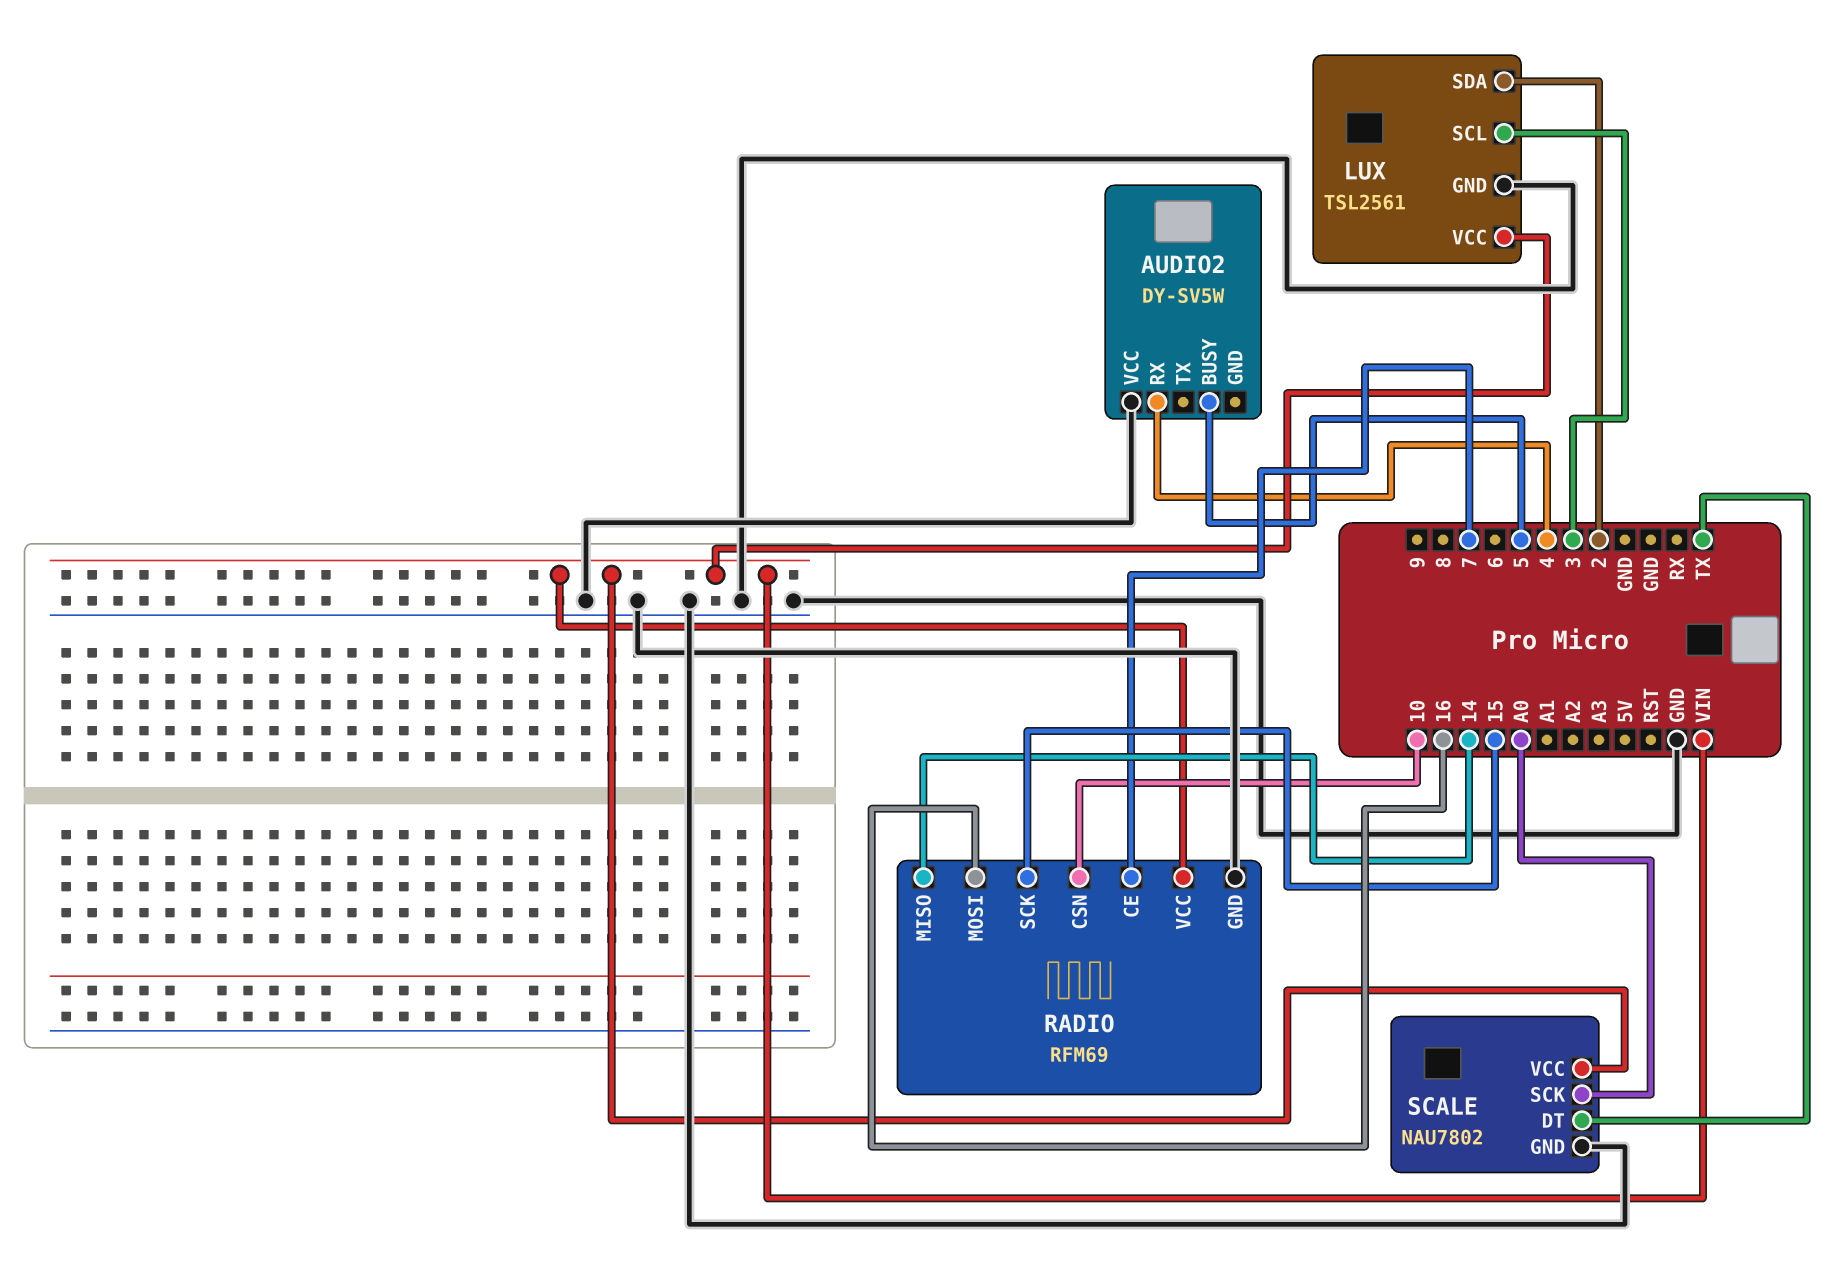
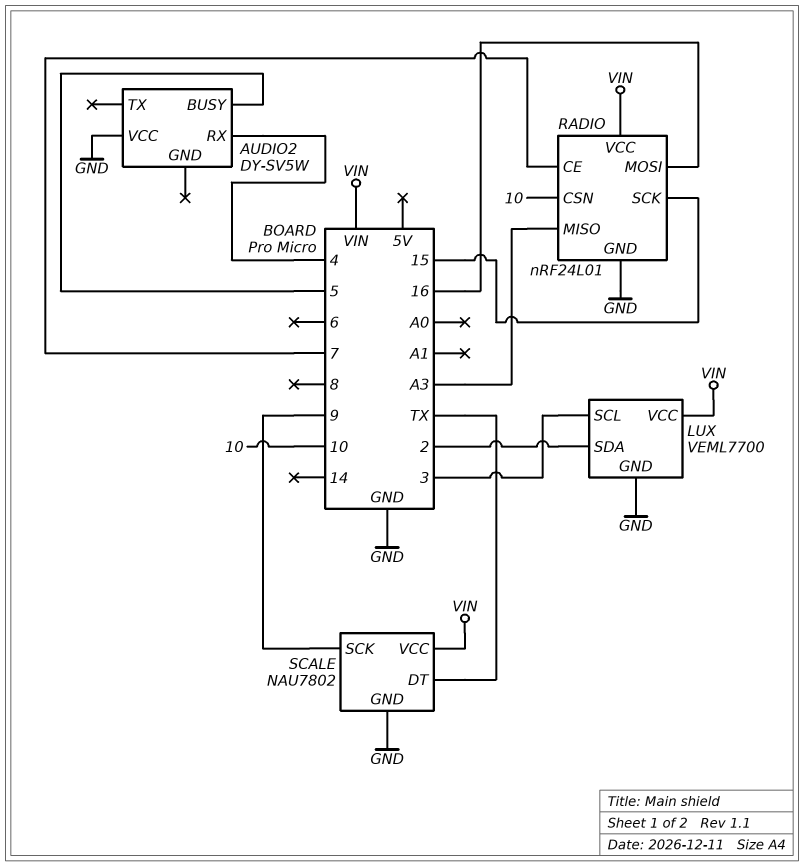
LUX: TSL2561 -> VEML7700
RADIO: RFM69 -> nRF24L01
RADIO pin MISO: 14 -> A3
SCALE pin SCK: A0 -> 9

